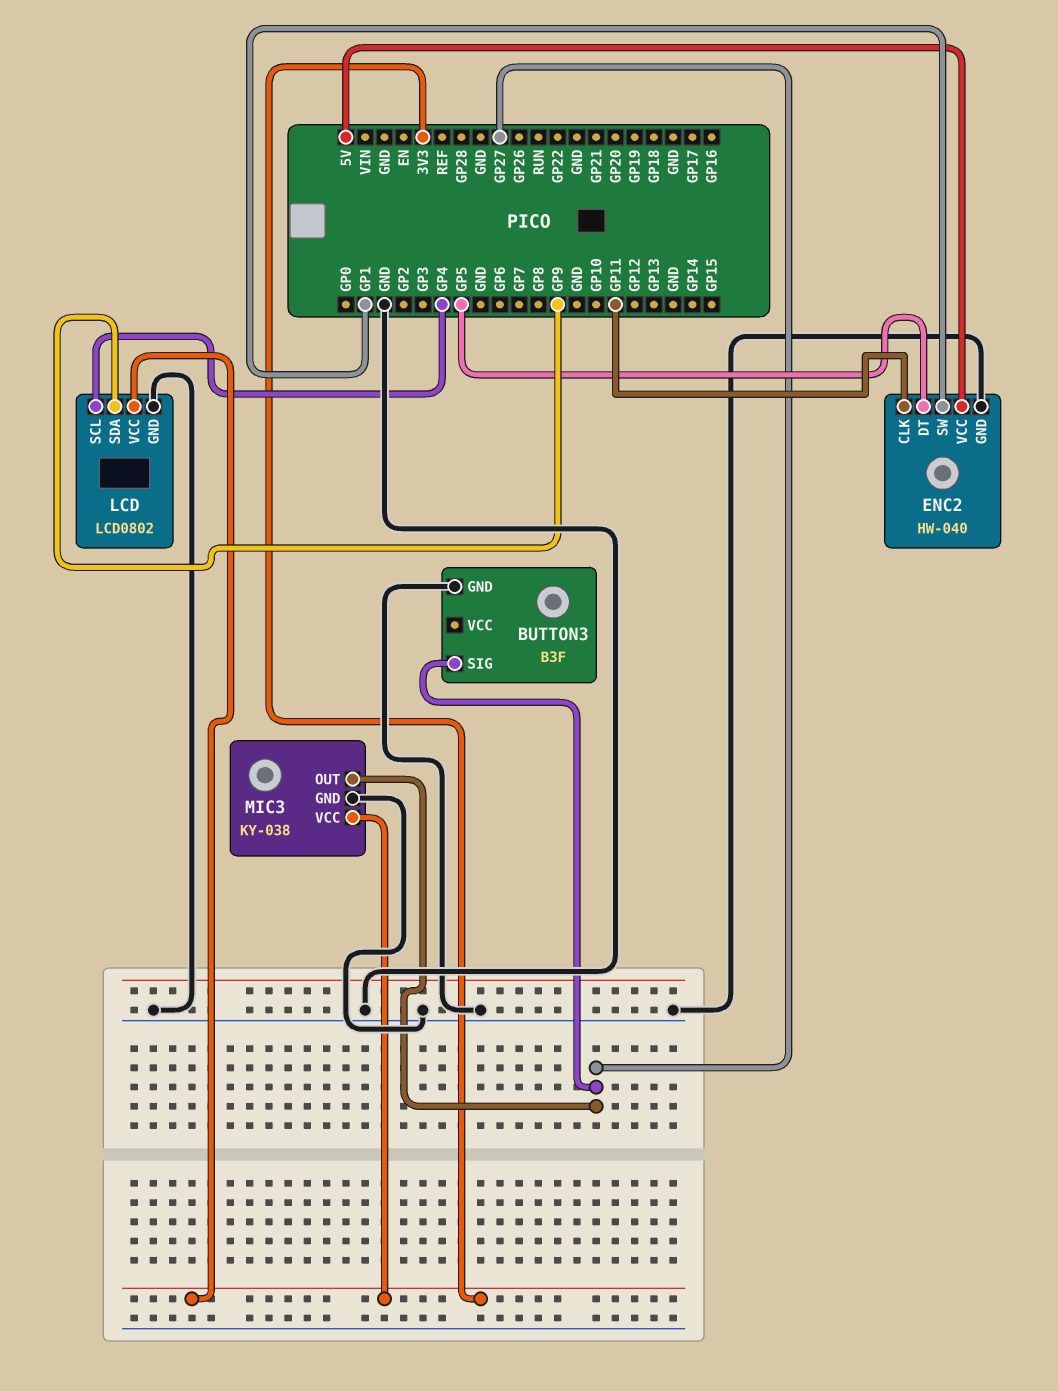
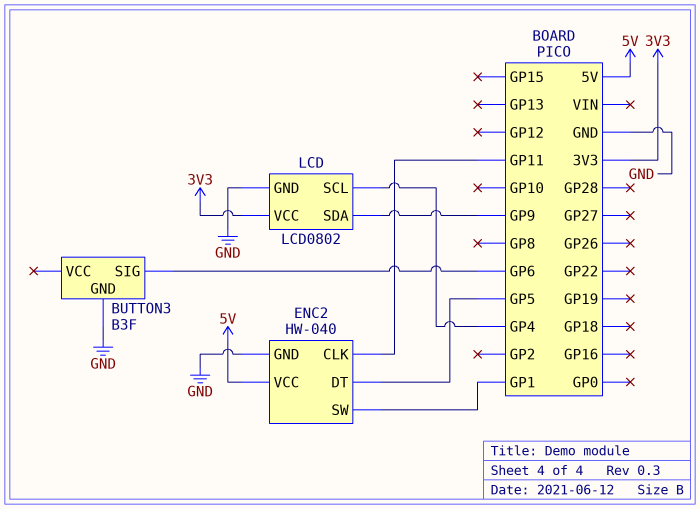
BUTTON3 pin SIG: GP27 -> GP6
MIC3: KY-038 -> none
MIC3 pin GND: GND -> none
MIC3 pin OUT: GP27 -> none
MIC3 pin VCC: 3V3 -> none

